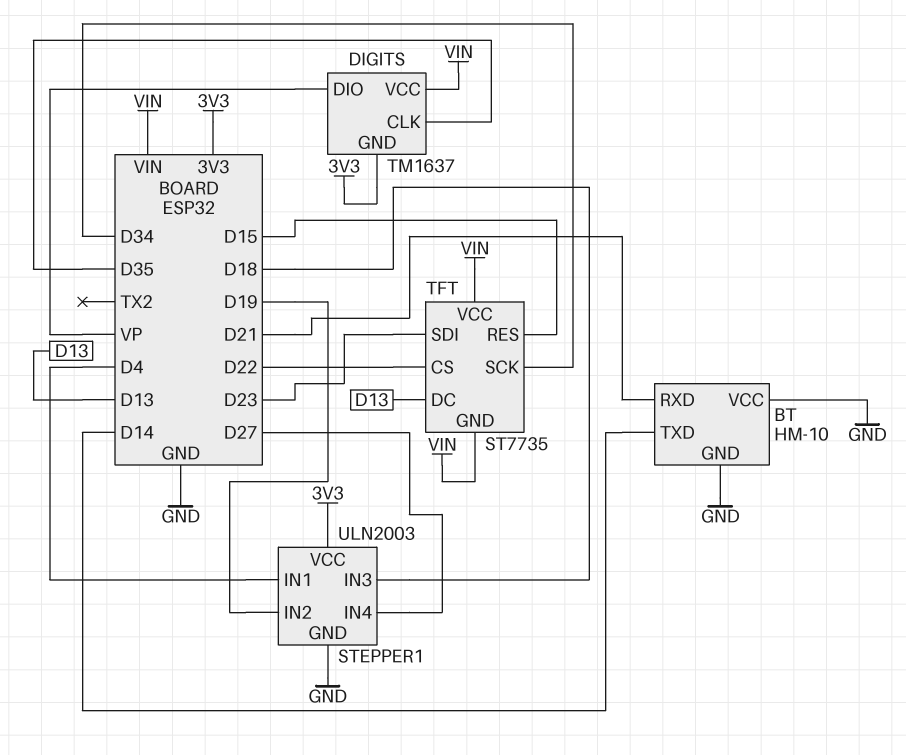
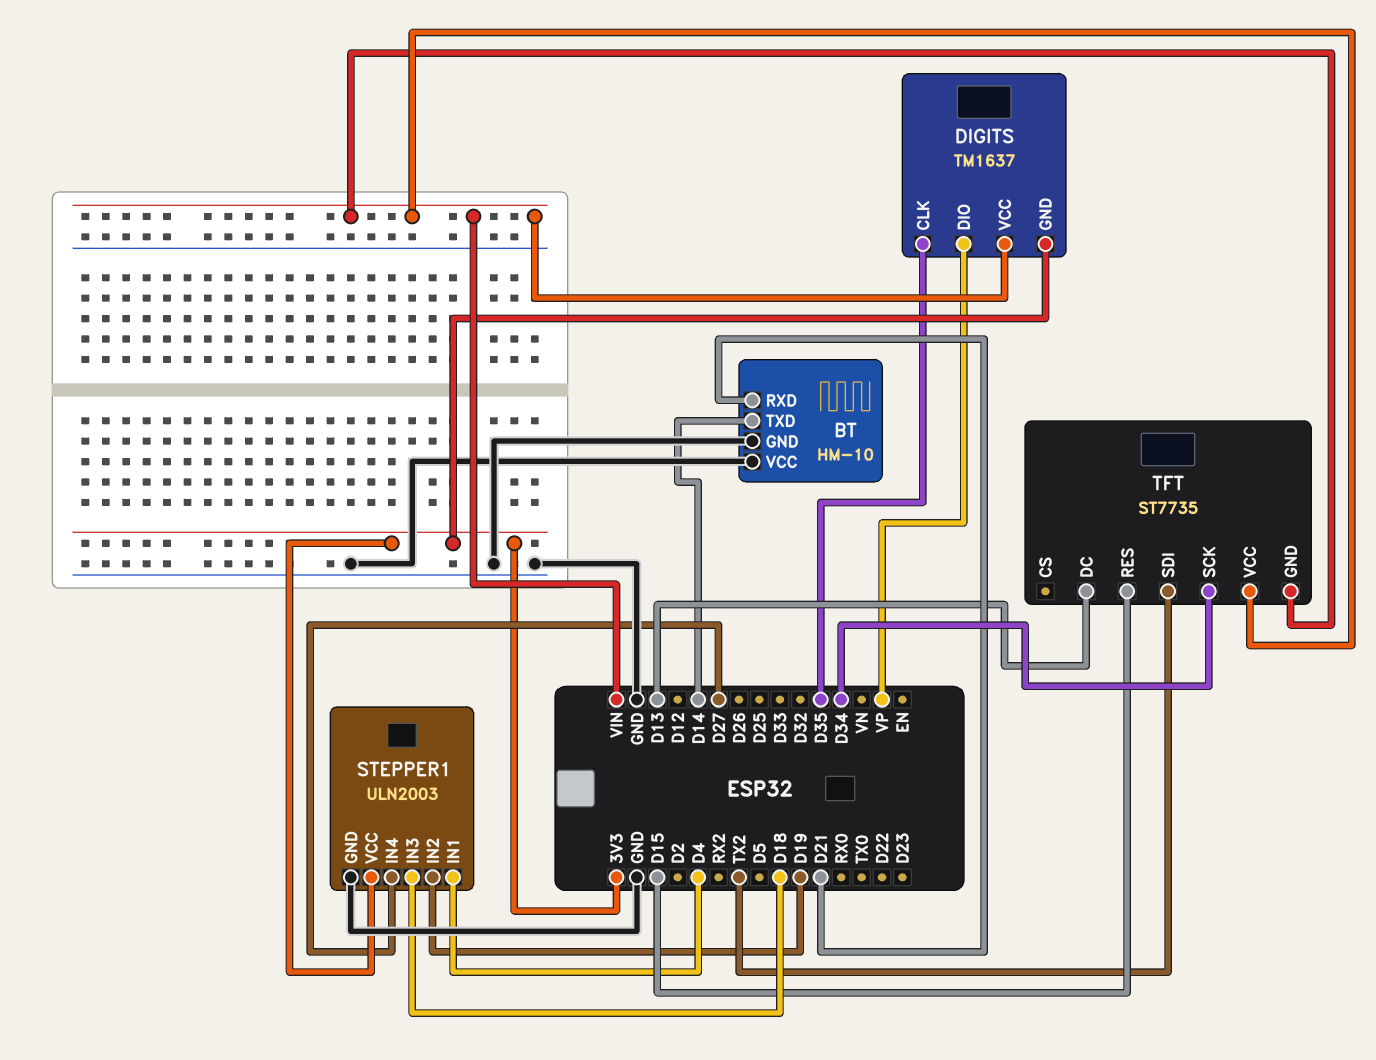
TFT pin CS: D22 -> none
TFT pin SDI: D23 -> TX2

